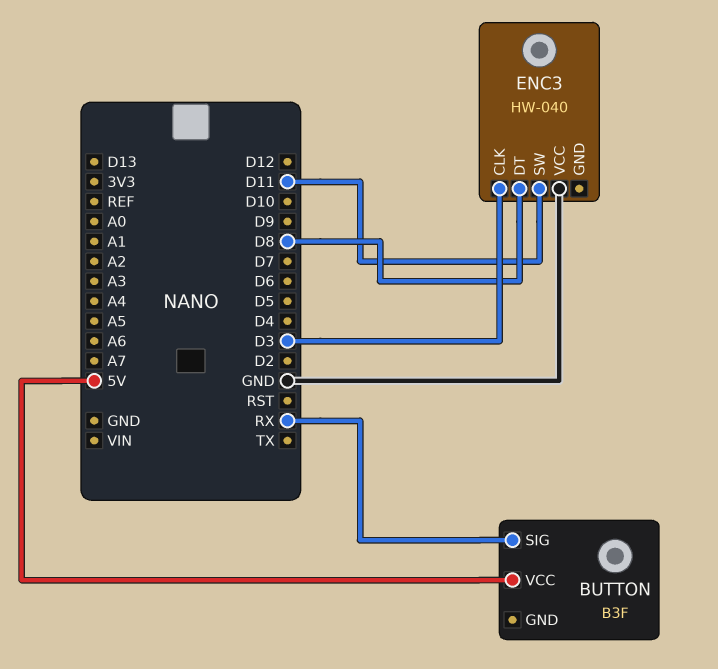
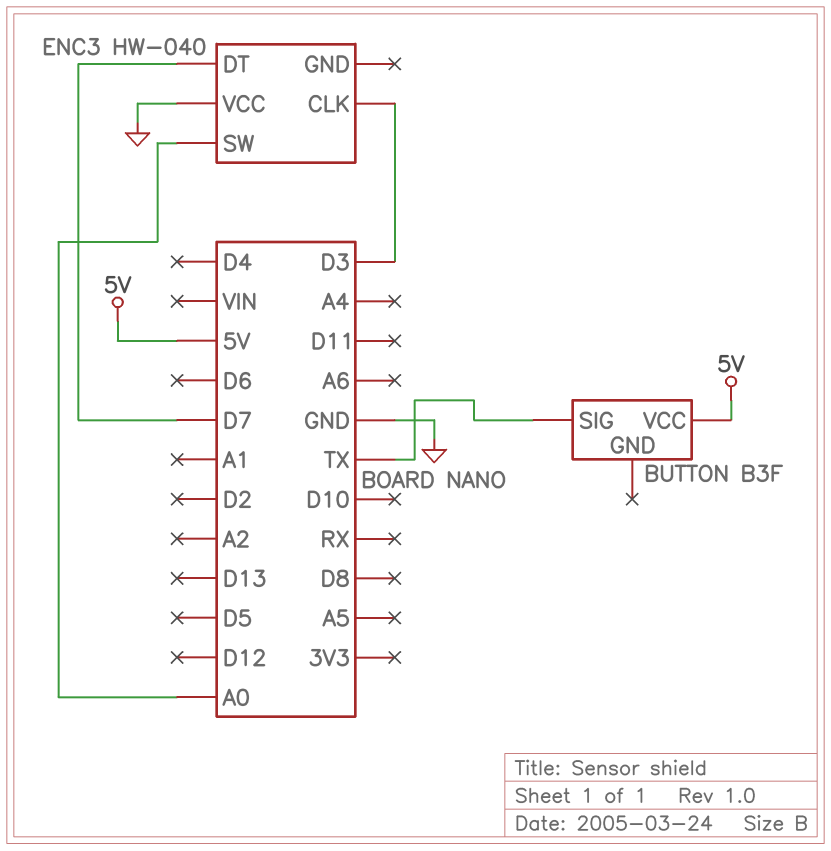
BUTTON pin SIG: RX -> TX
ENC3 pin DT: D8 -> D7
ENC3 pin SW: D11 -> A0

